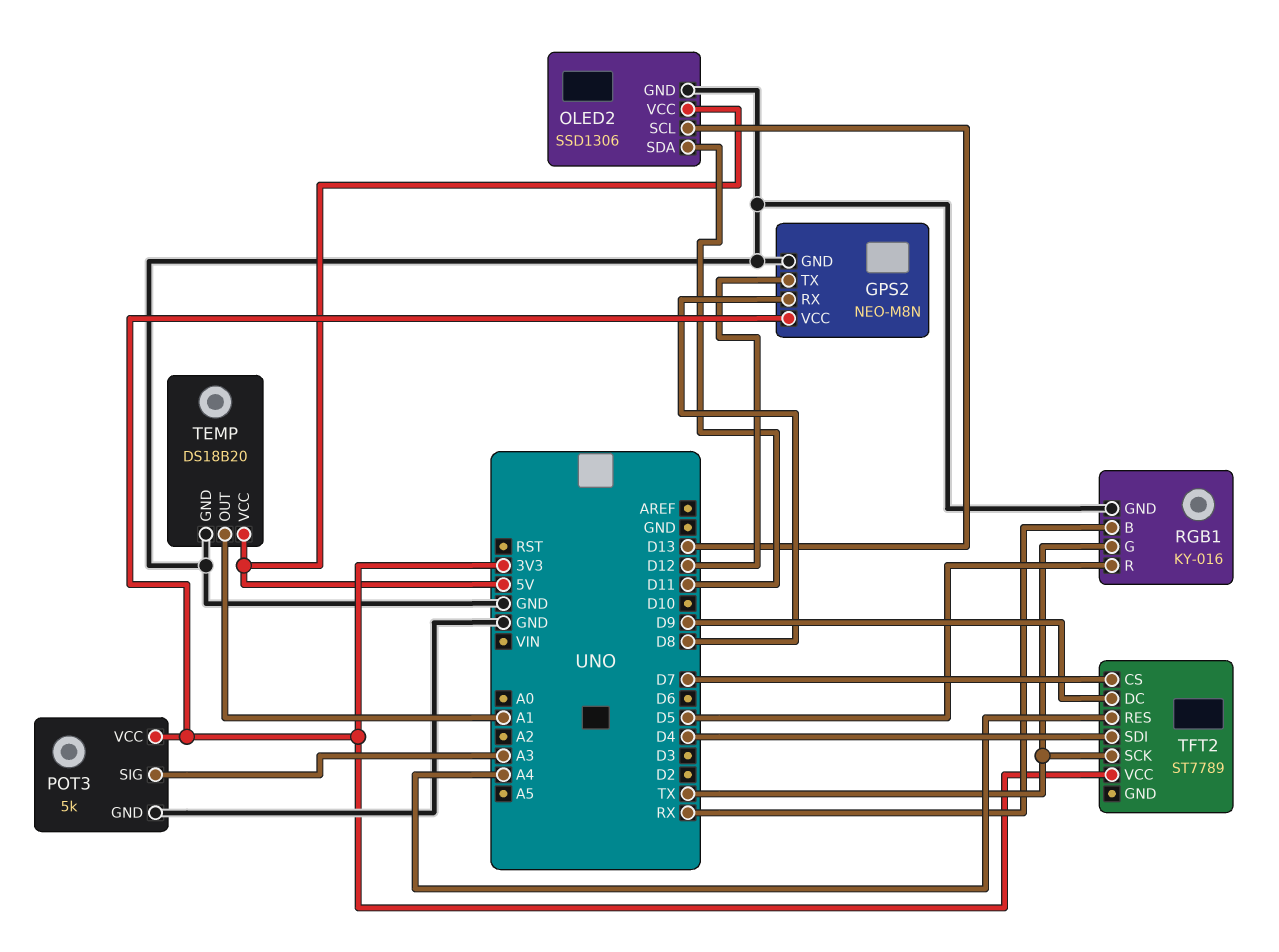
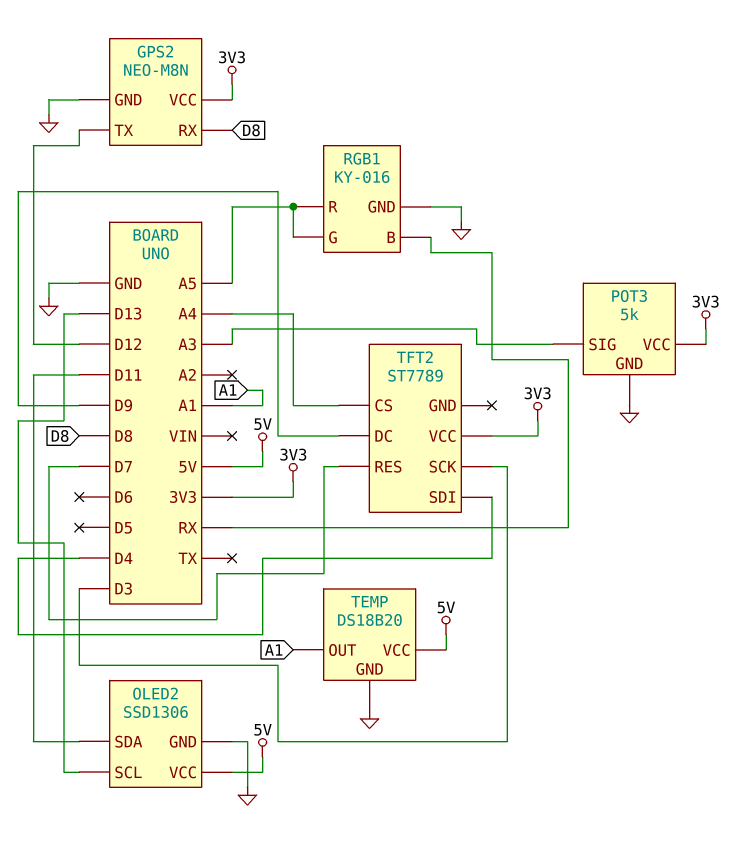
RGB1 pin G: TX -> A5
RGB1 pin R: D5 -> A5
TFT2 pin CS: D7 -> A4
TFT2 pin RES: A4 -> D7
TFT2 pin SCK: TX -> D3

